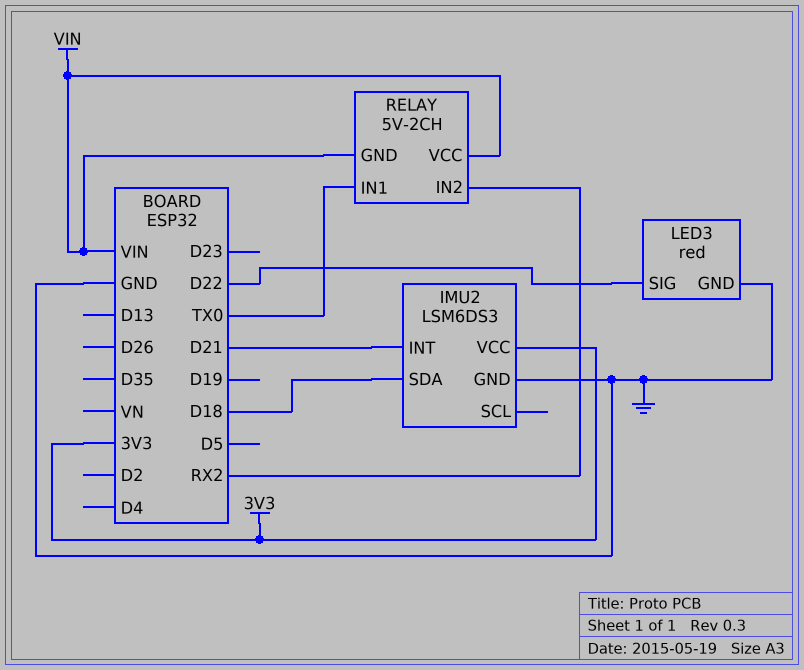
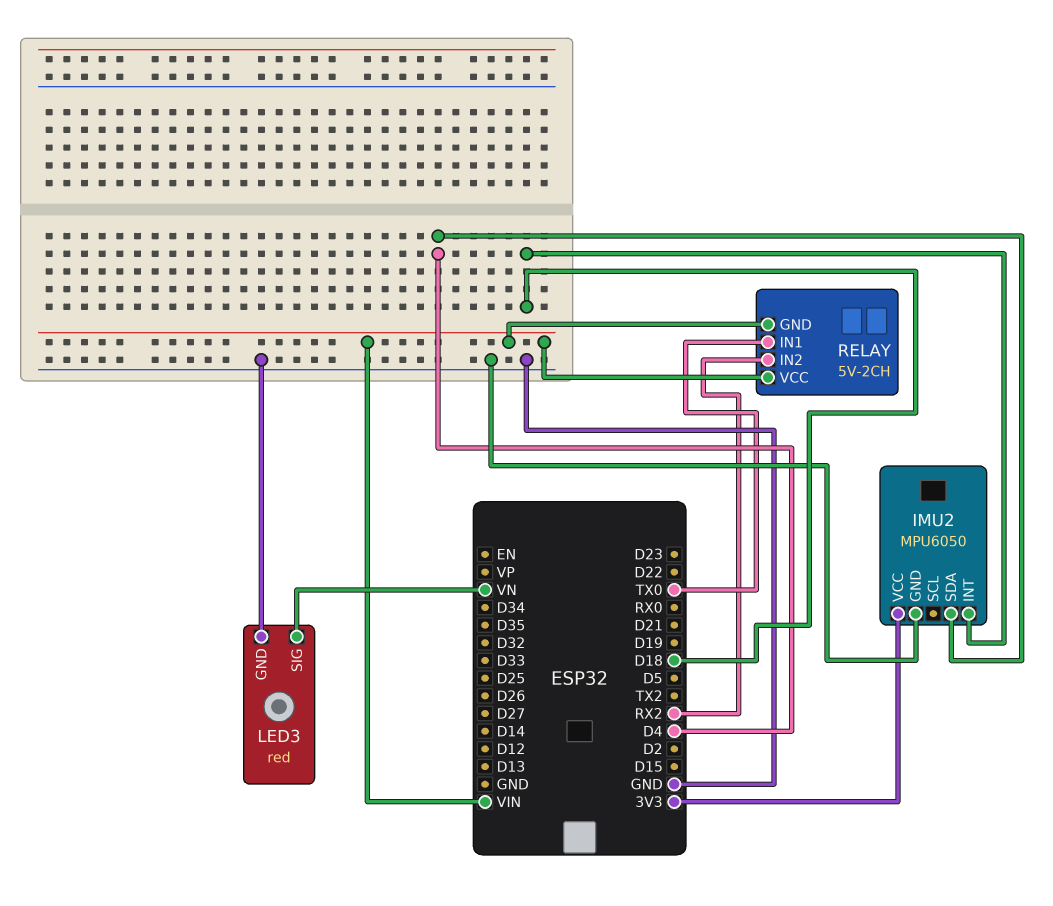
IMU2: LSM6DS3 -> MPU6050
IMU2 pin INT: D21 -> D18
IMU2 pin SDA: D18 -> D4
LED3 pin SIG: D22 -> VN

